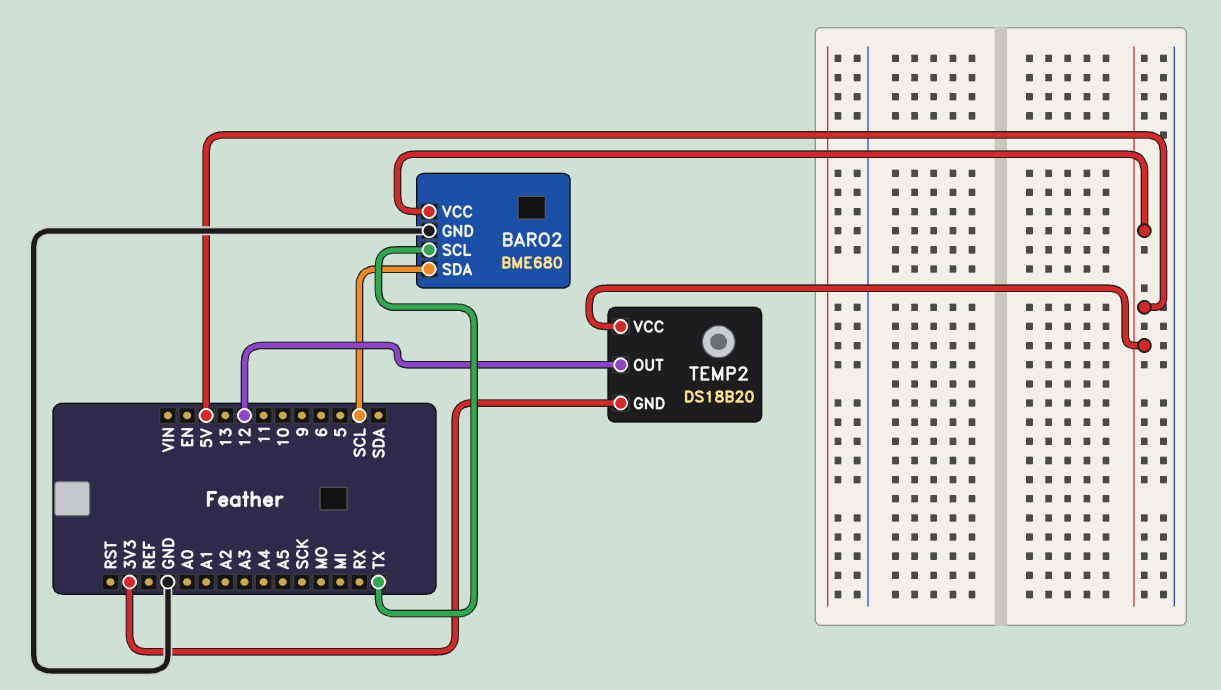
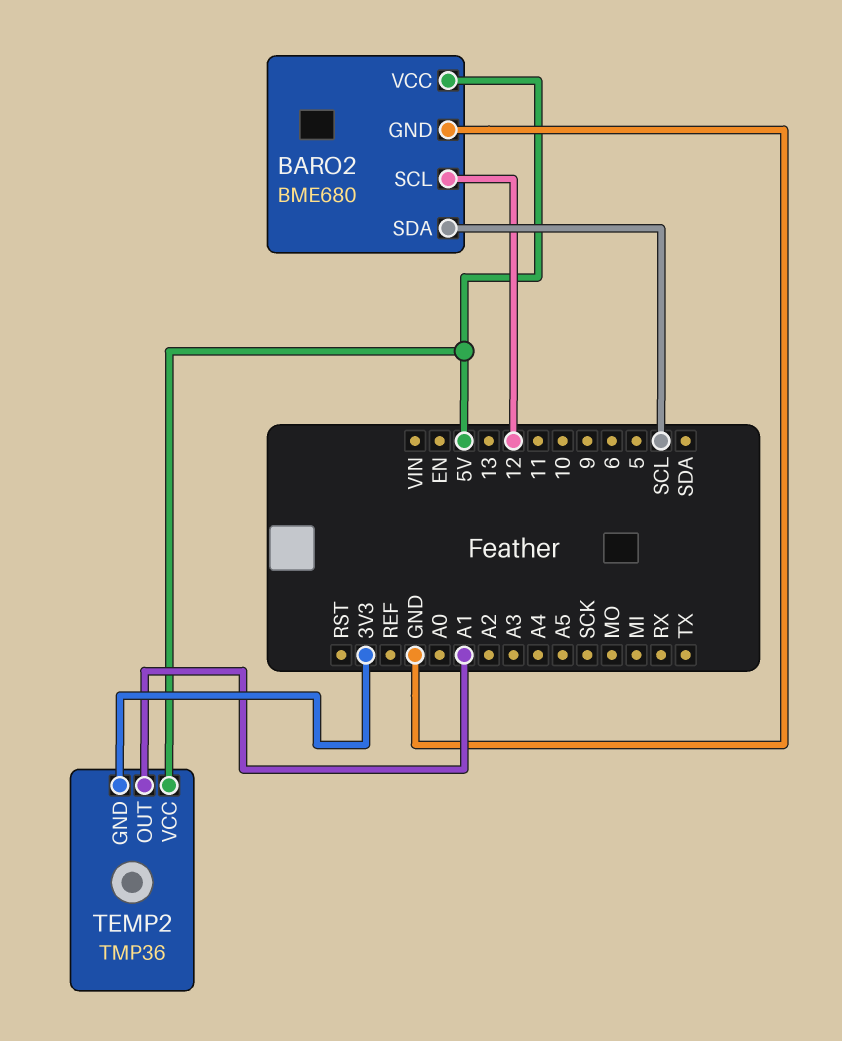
BARO2 pin SCL: TX -> 12
TEMP2: DS18B20 -> TMP36
TEMP2 pin OUT: 12 -> A1

